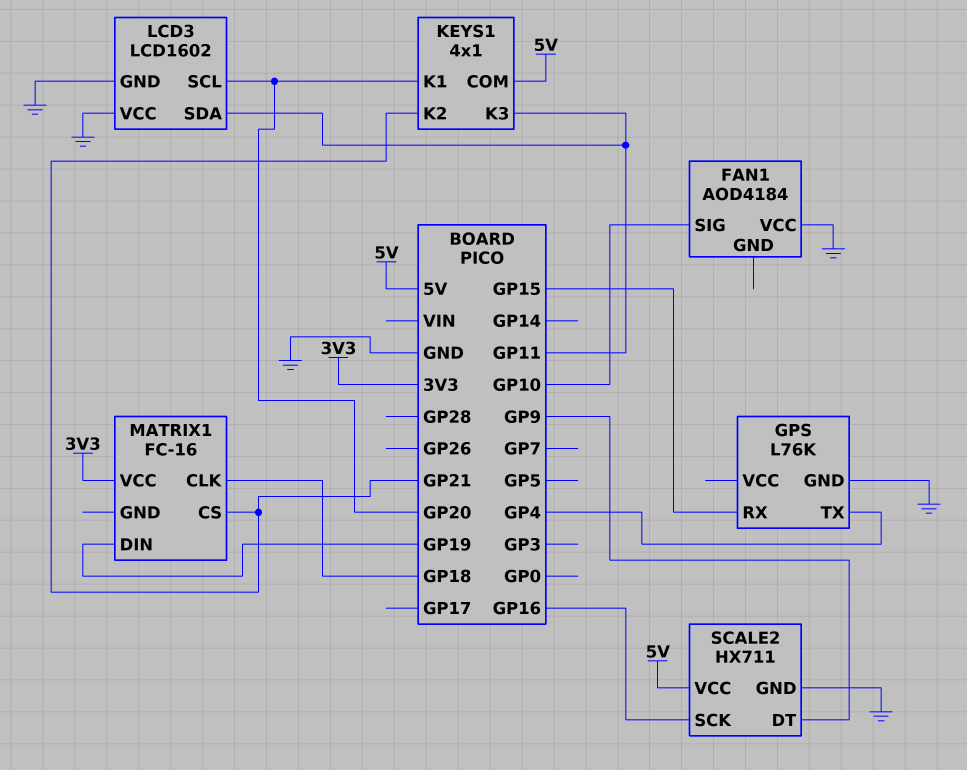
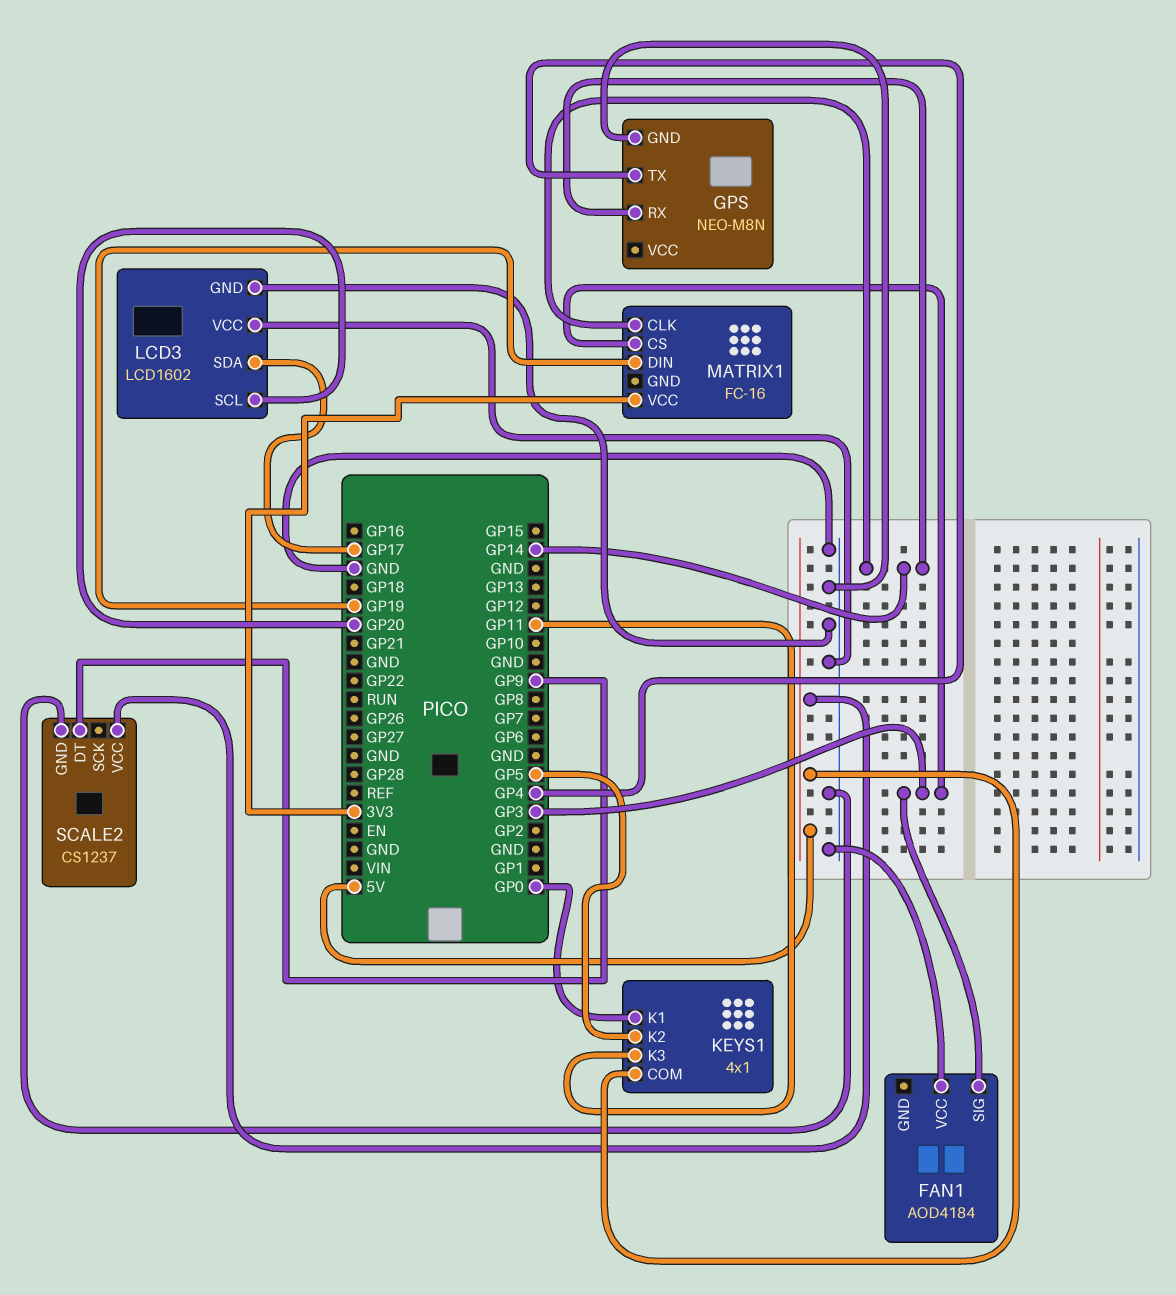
FAN1 pin SIG: GP10 -> GP3
GPS: L76K -> NEO-M8N
GPS pin RX: GP15 -> GP14
KEYS1 pin K1: GP20 -> GP0
KEYS1 pin K2: GP21 -> GP5
LCD3 pin SDA: GP11 -> GP17
MATRIX1 pin CLK: GP18 -> GP14
MATRIX1 pin CS: GP21 -> GP3
SCALE2: HX711 -> CS1237
SCALE2 pin SCK: GP16 -> none

